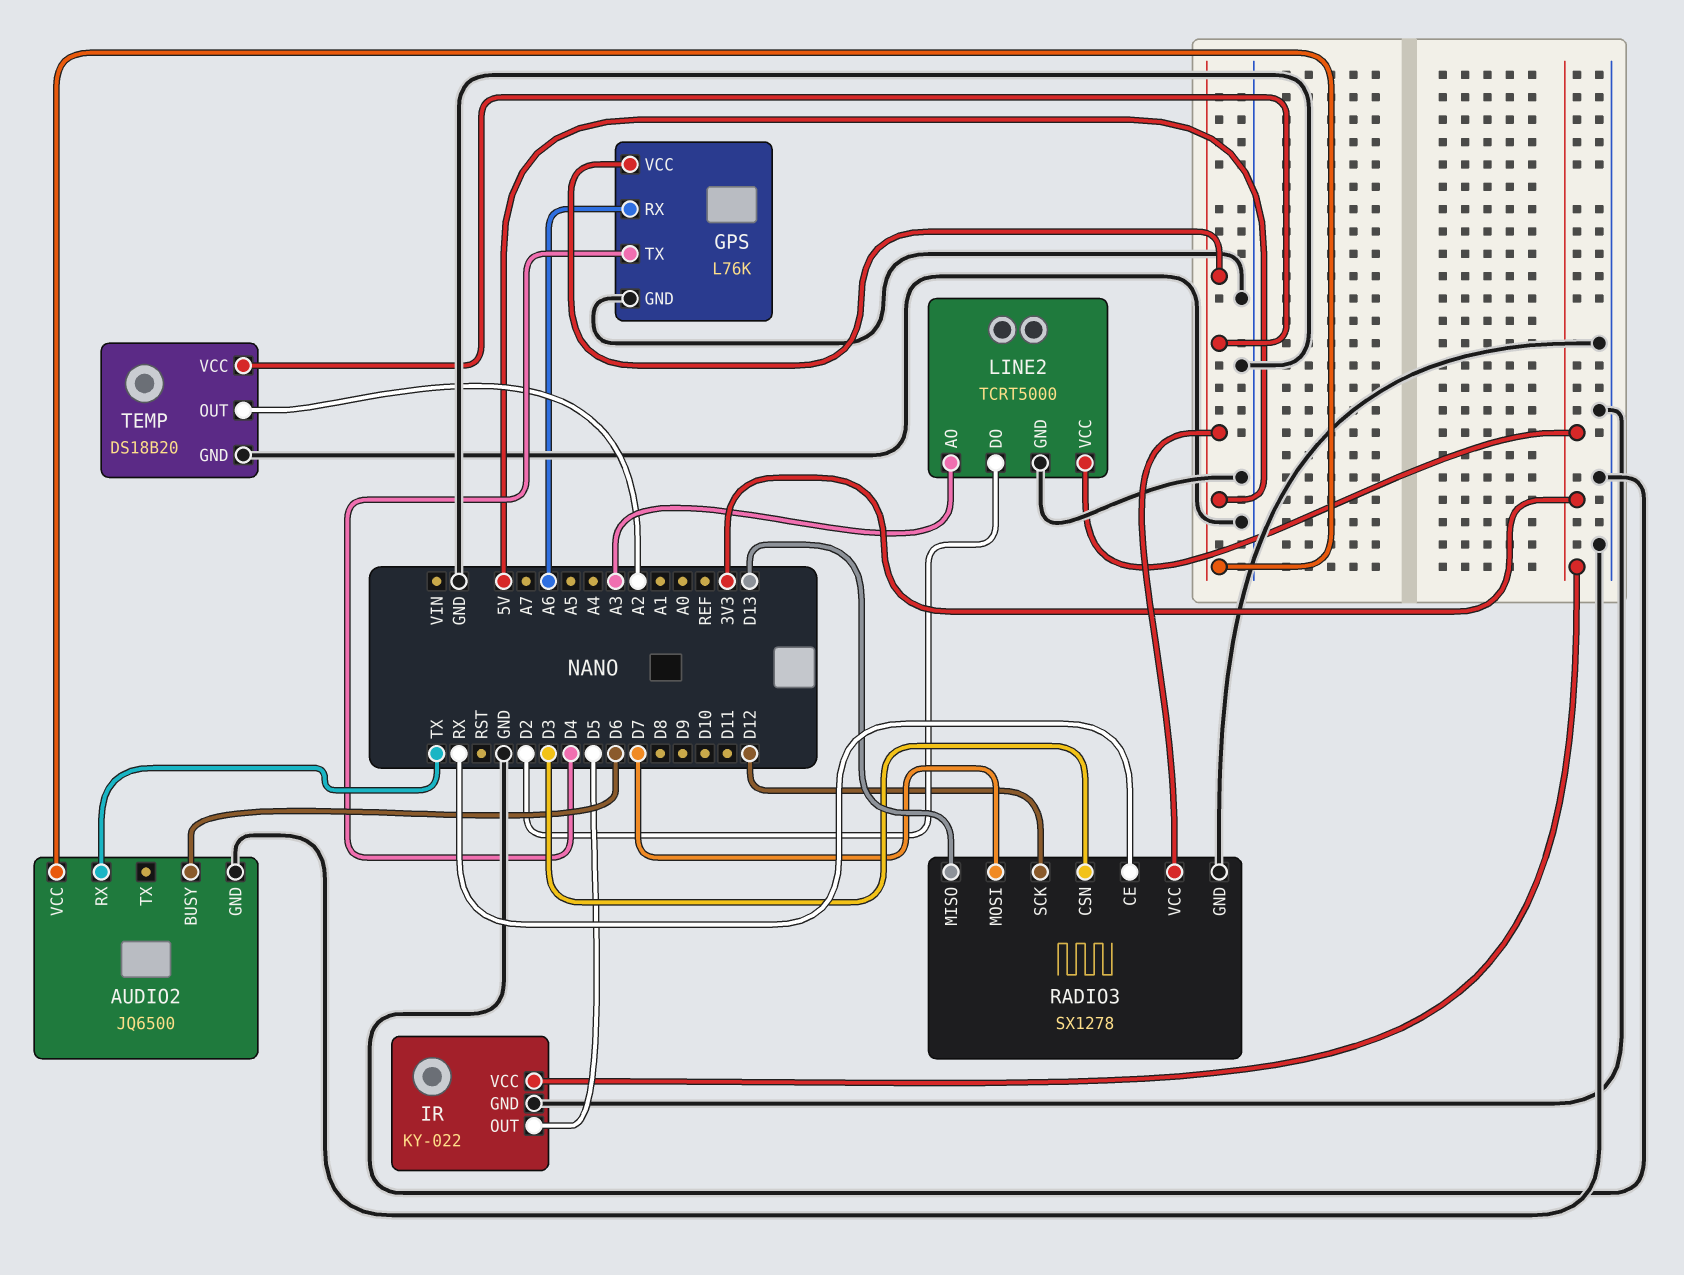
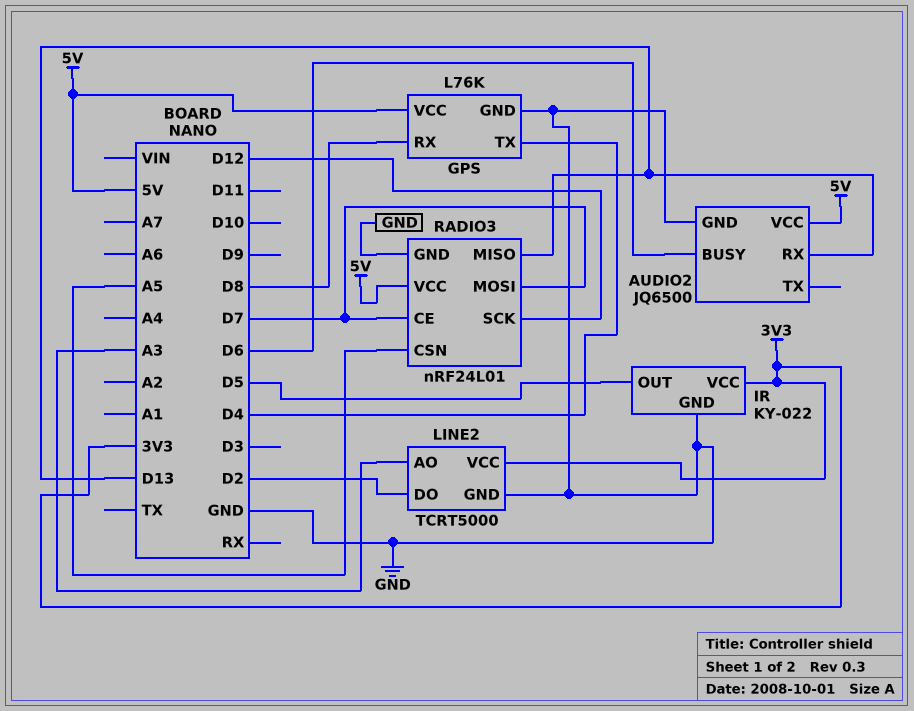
AUDIO2 pin RX: TX -> D13
GPS pin RX: A6 -> D8
RADIO3: SX1278 -> nRF24L01
RADIO3 pin CE: RX -> D7
RADIO3 pin CSN: D3 -> A5
TEMP: DS18B20 -> none
TEMP pin GND: GND -> none
TEMP pin OUT: A2 -> none
TEMP pin VCC: 5V -> none

